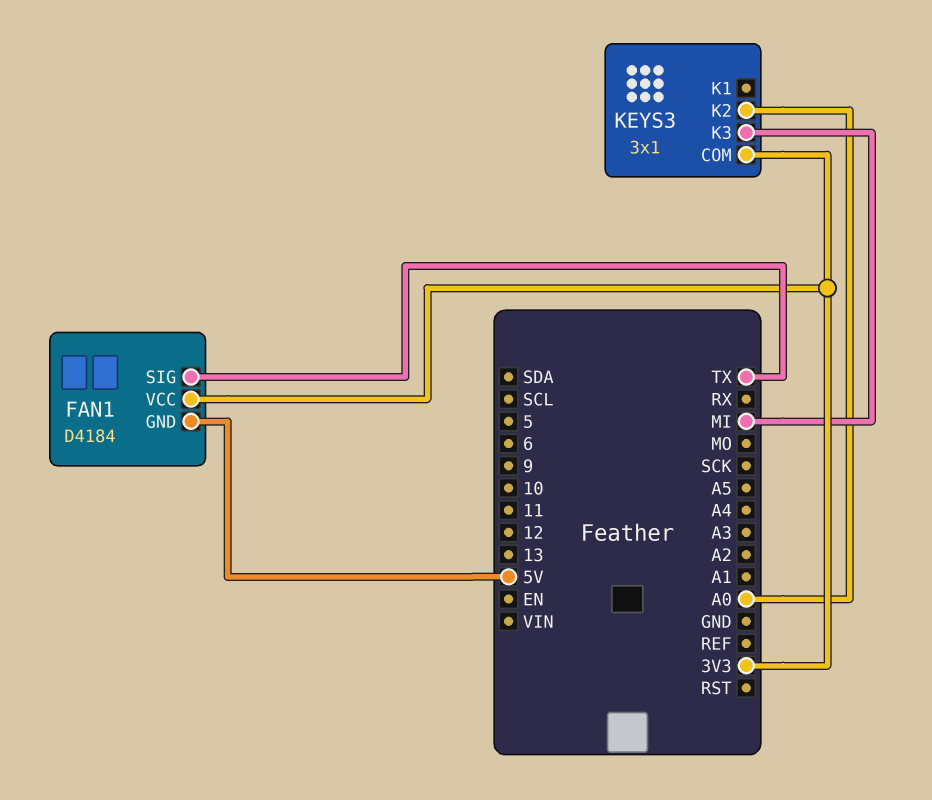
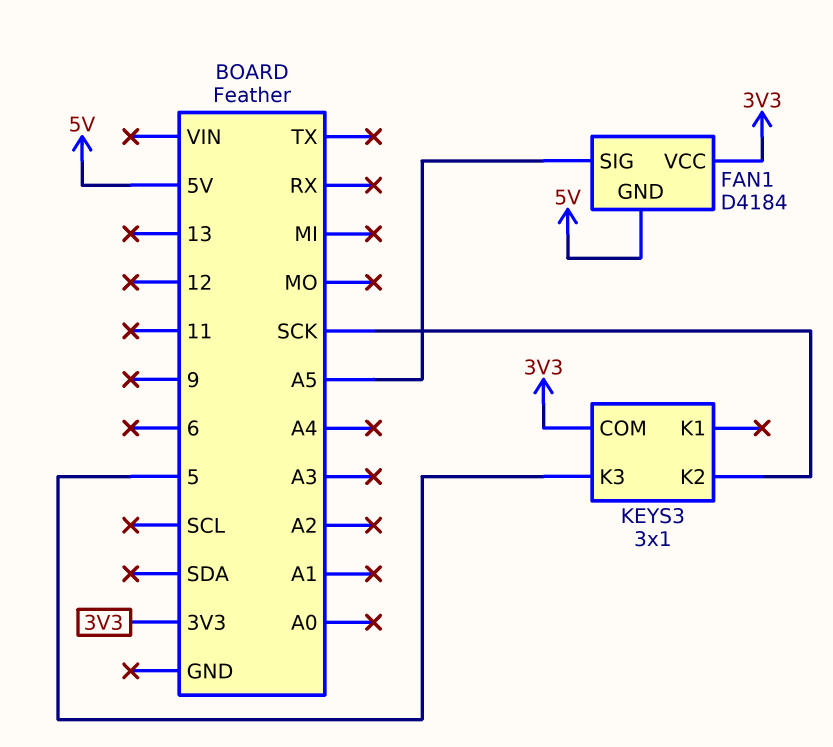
FAN1 pin SIG: TX -> A5
KEYS3 pin K2: A0 -> SCK
KEYS3 pin K3: MI -> 5

